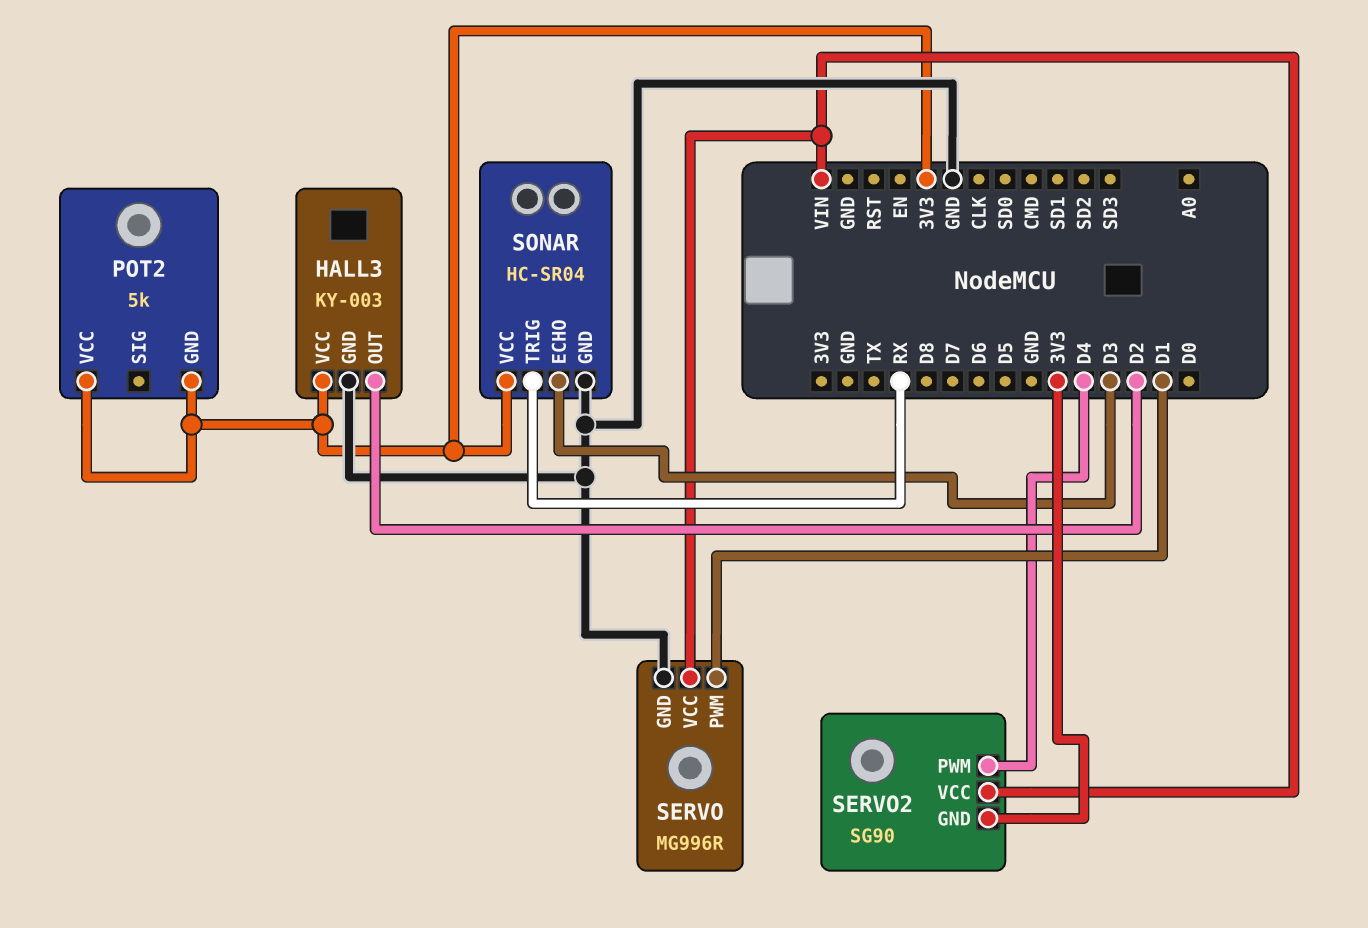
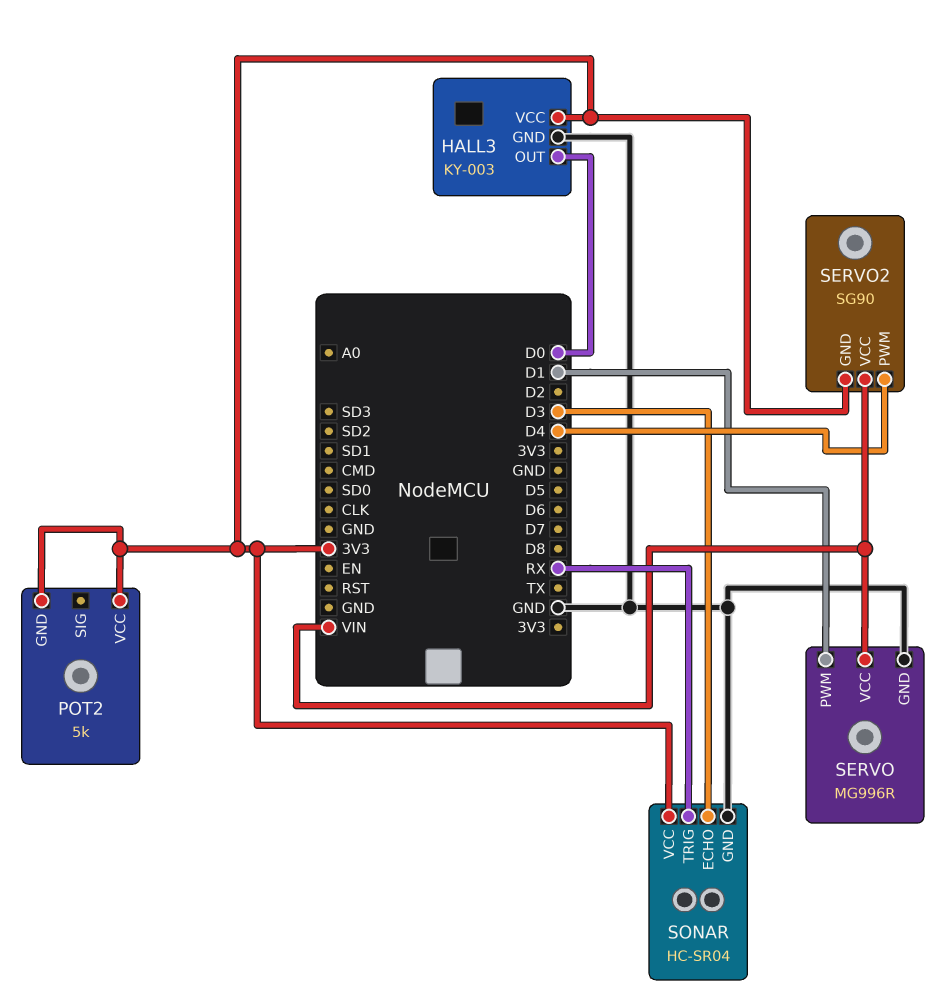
HALL3 pin OUT: D2 -> D0

